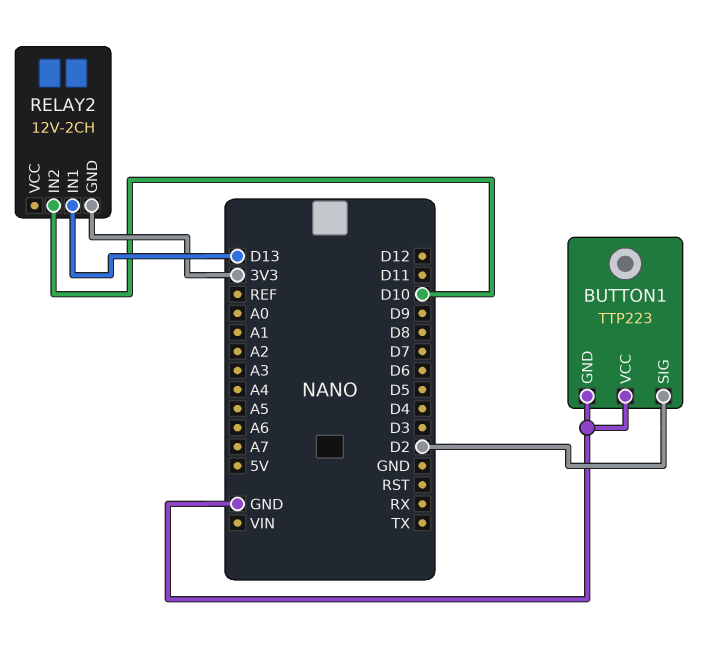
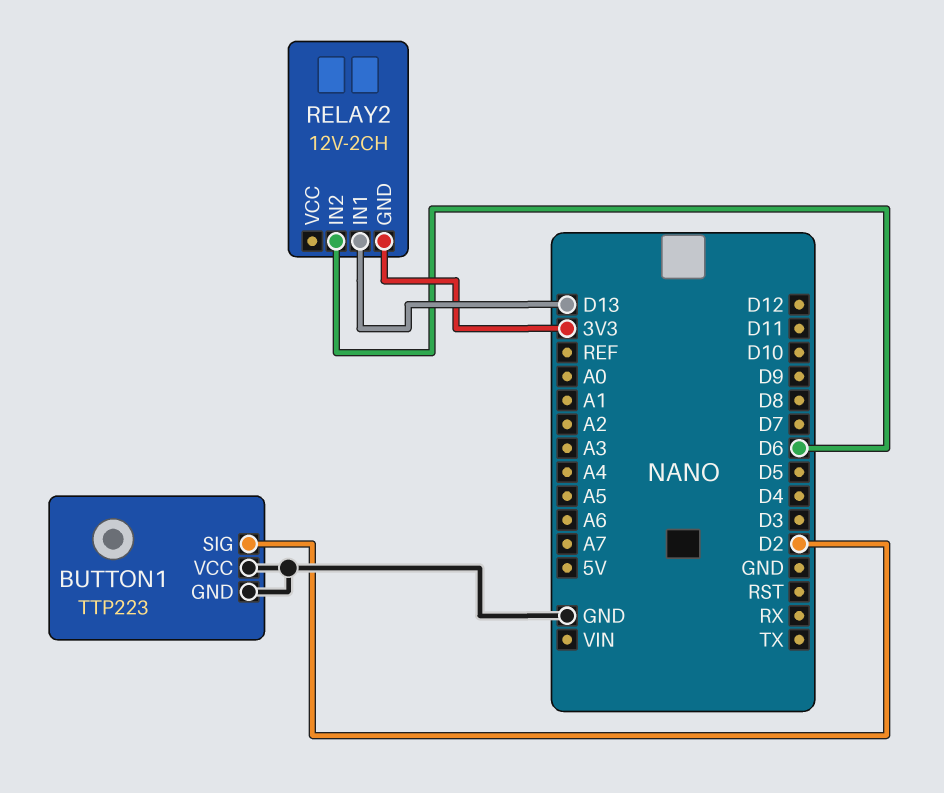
RELAY2 pin IN2: D10 -> D6

